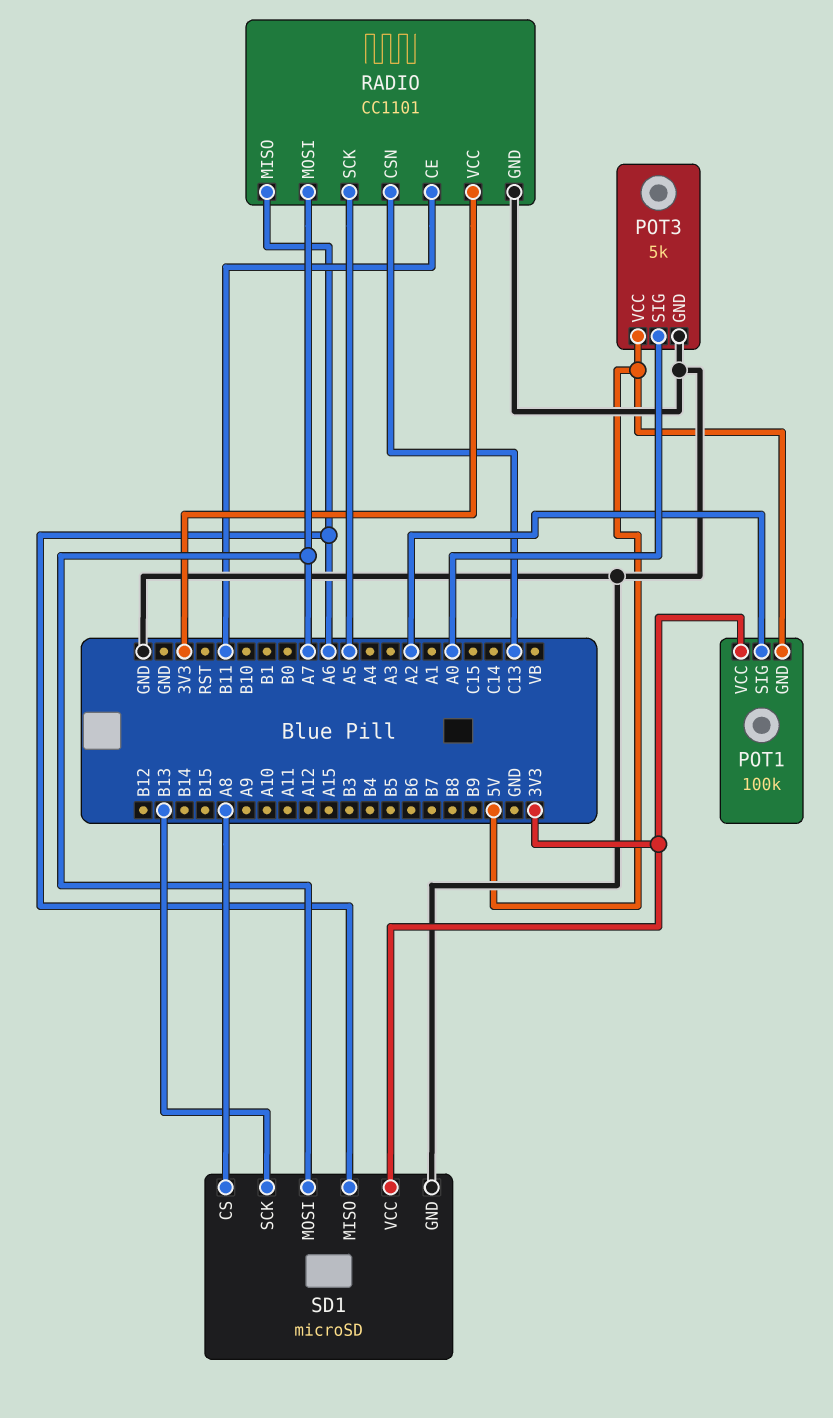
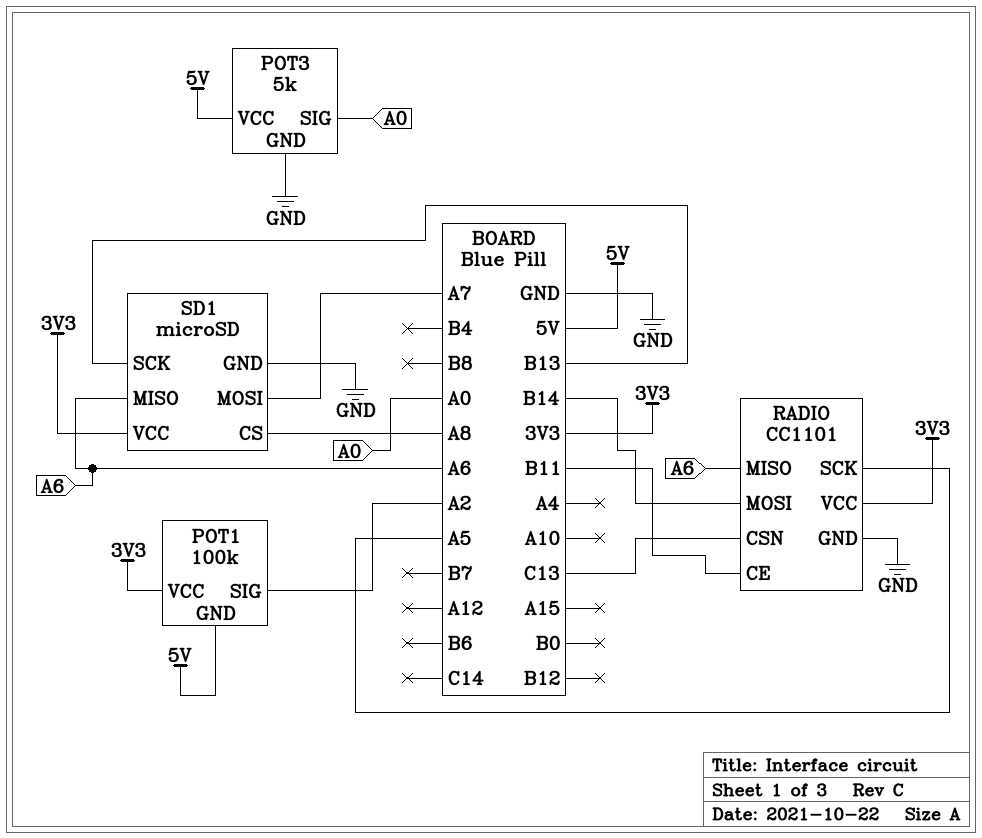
RADIO pin MOSI: A7 -> B14

